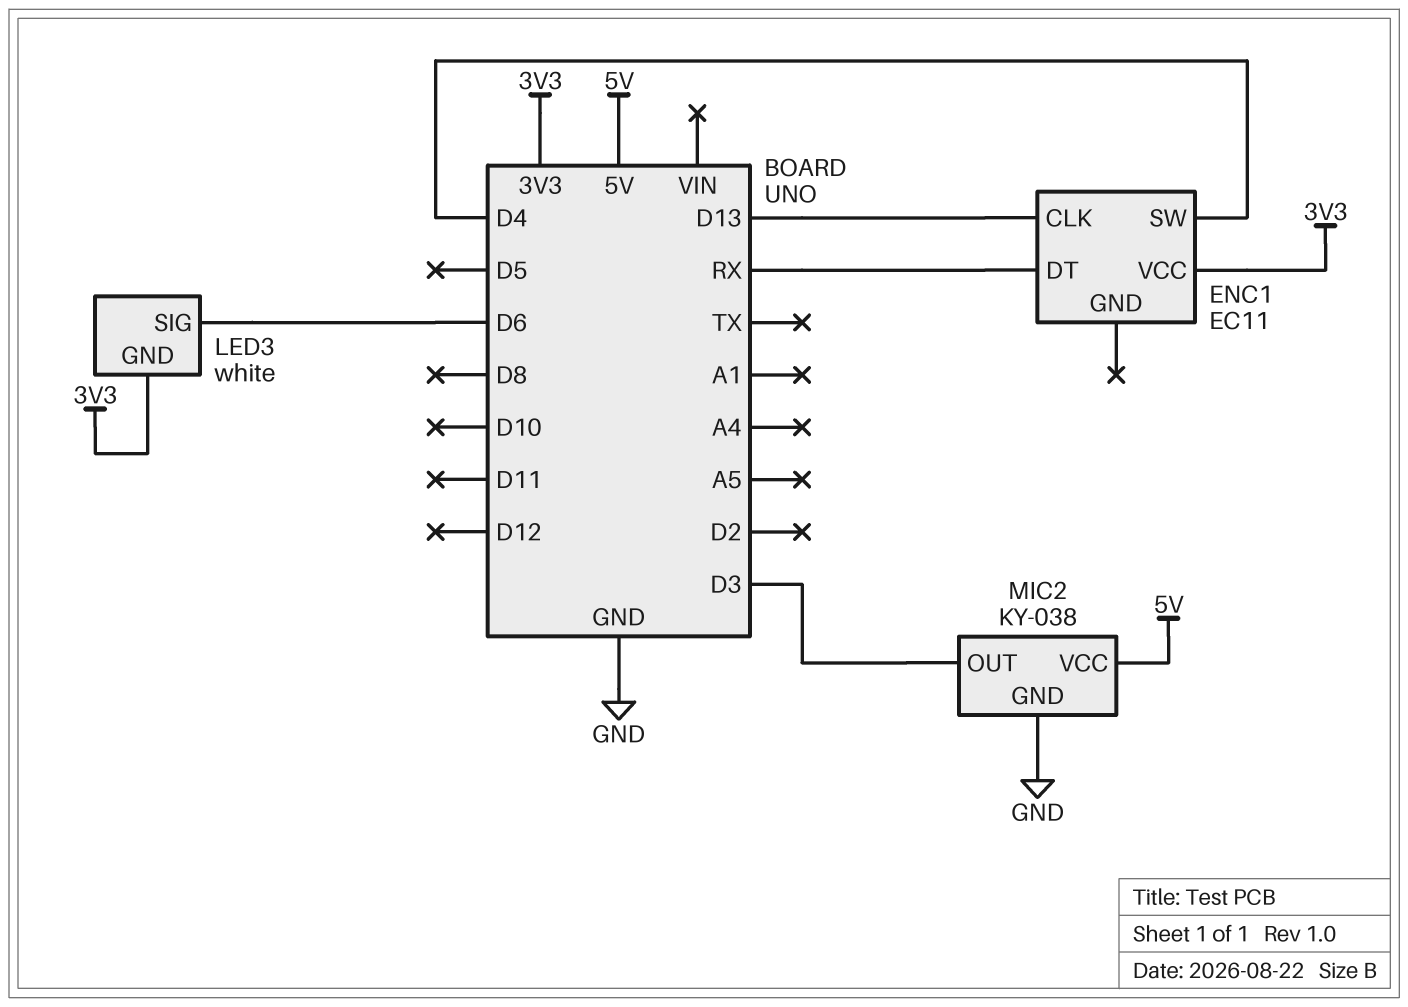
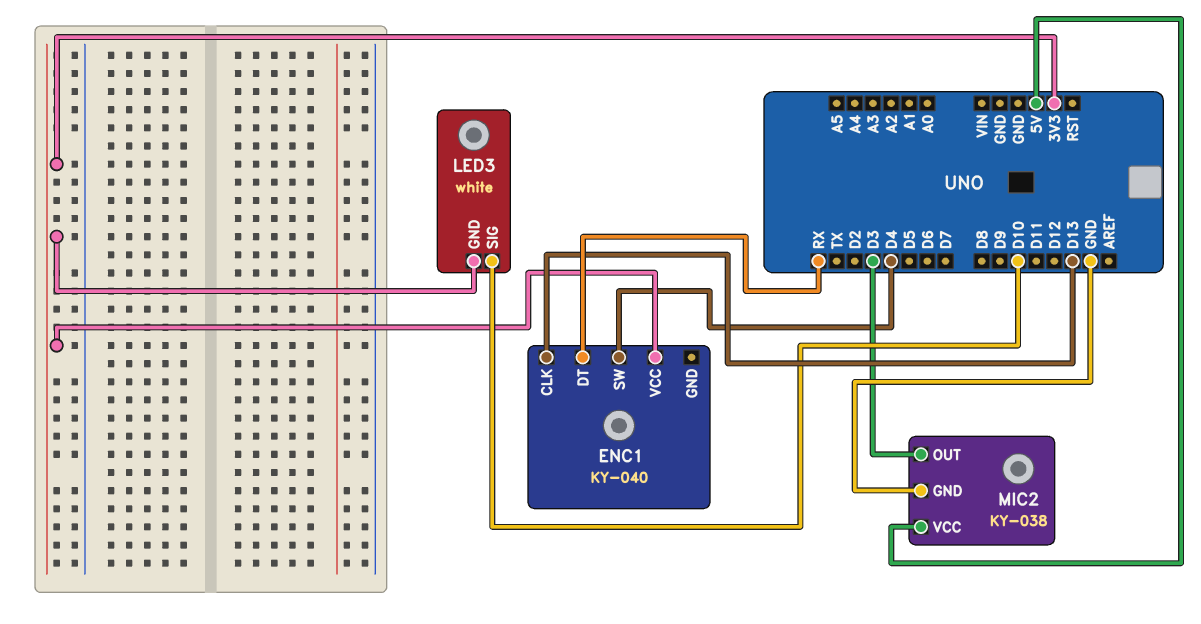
ENC1: EC11 -> KY-040
LED3 pin SIG: D6 -> D10

